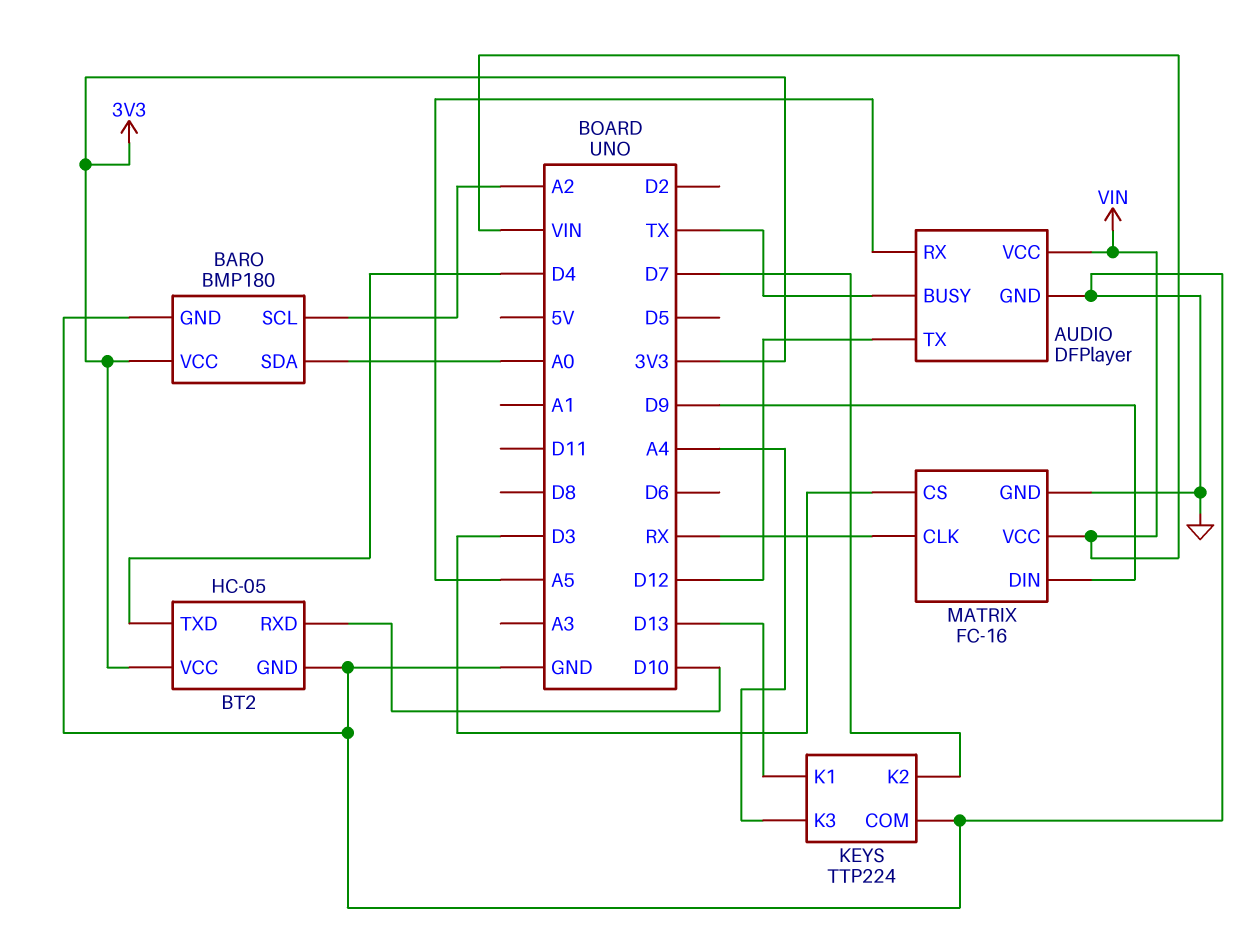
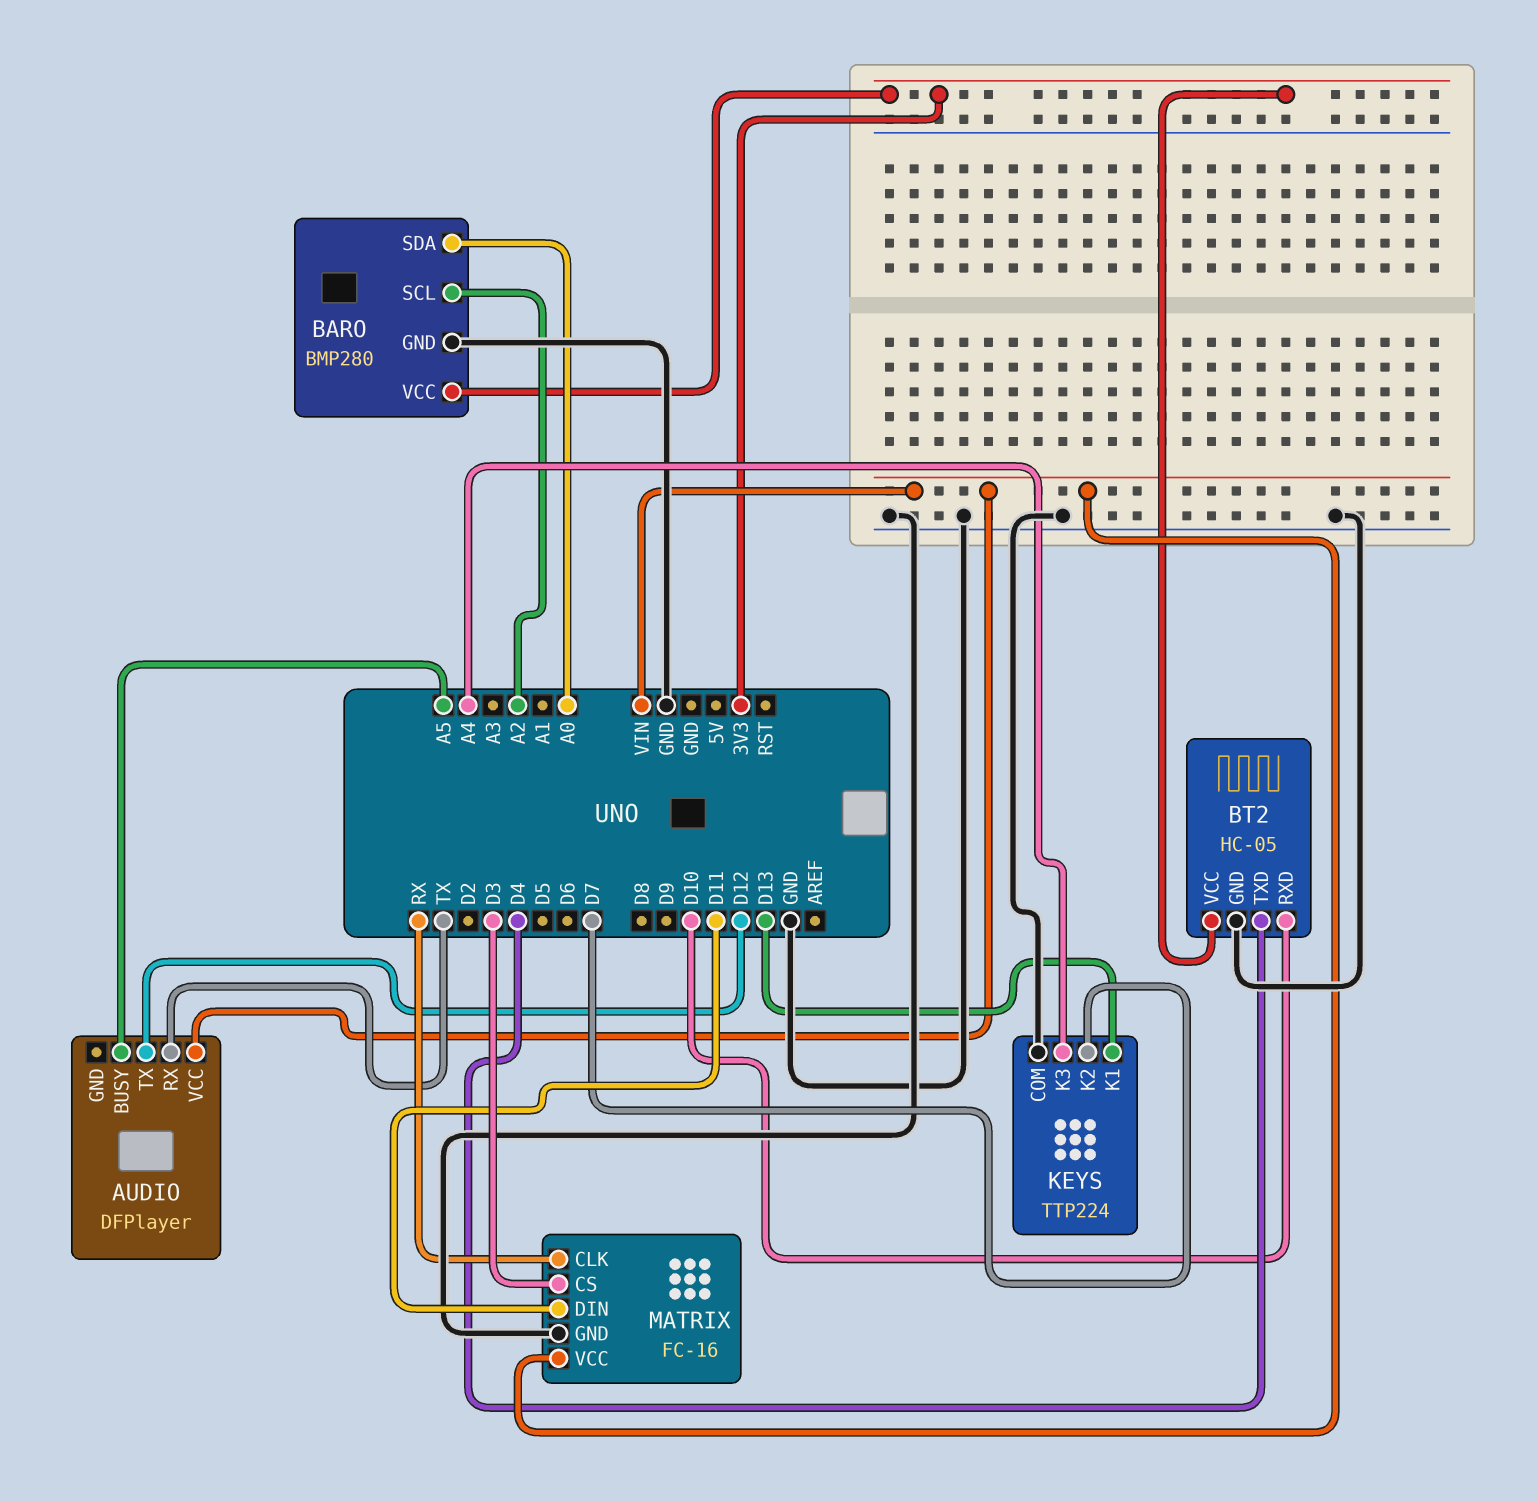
AUDIO pin BUSY: TX -> A5
AUDIO pin GND: GND -> none
AUDIO pin RX: A5 -> TX
BARO: BMP180 -> BMP280
MATRIX pin DIN: D9 -> D11

